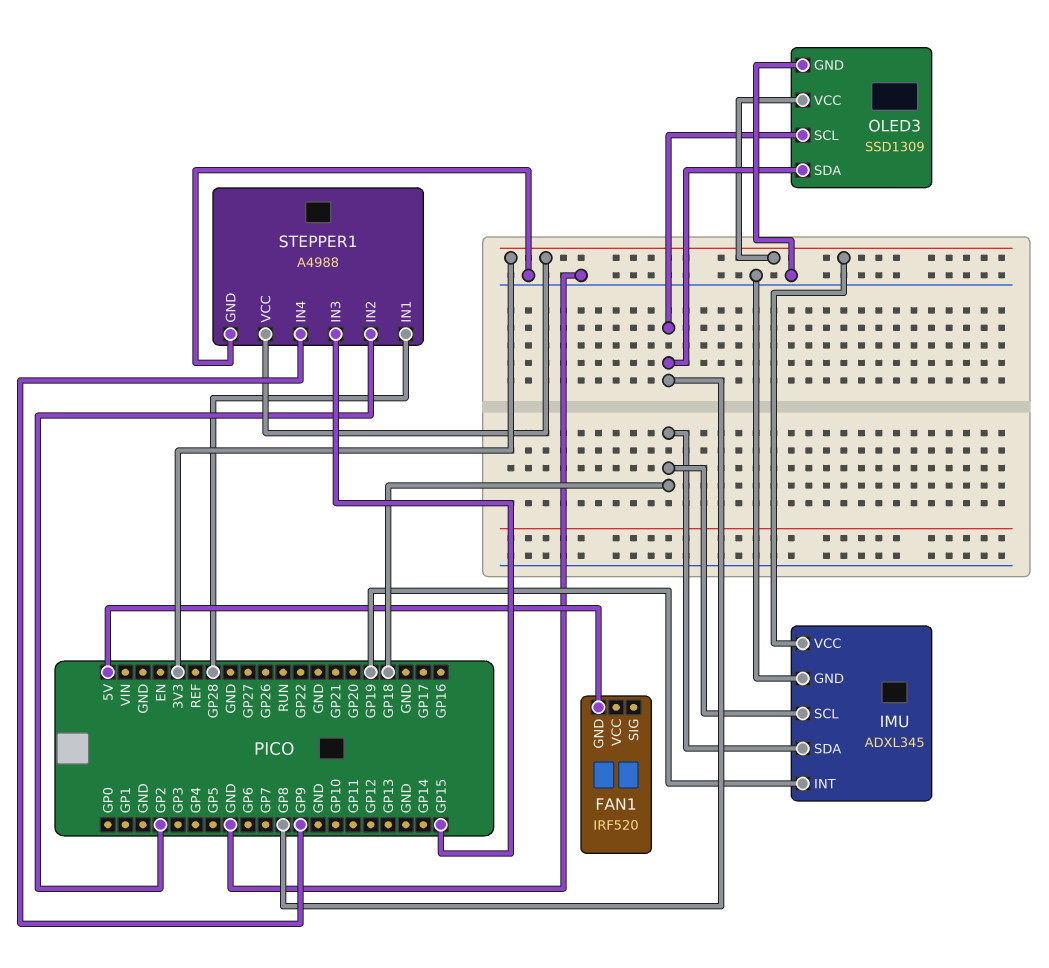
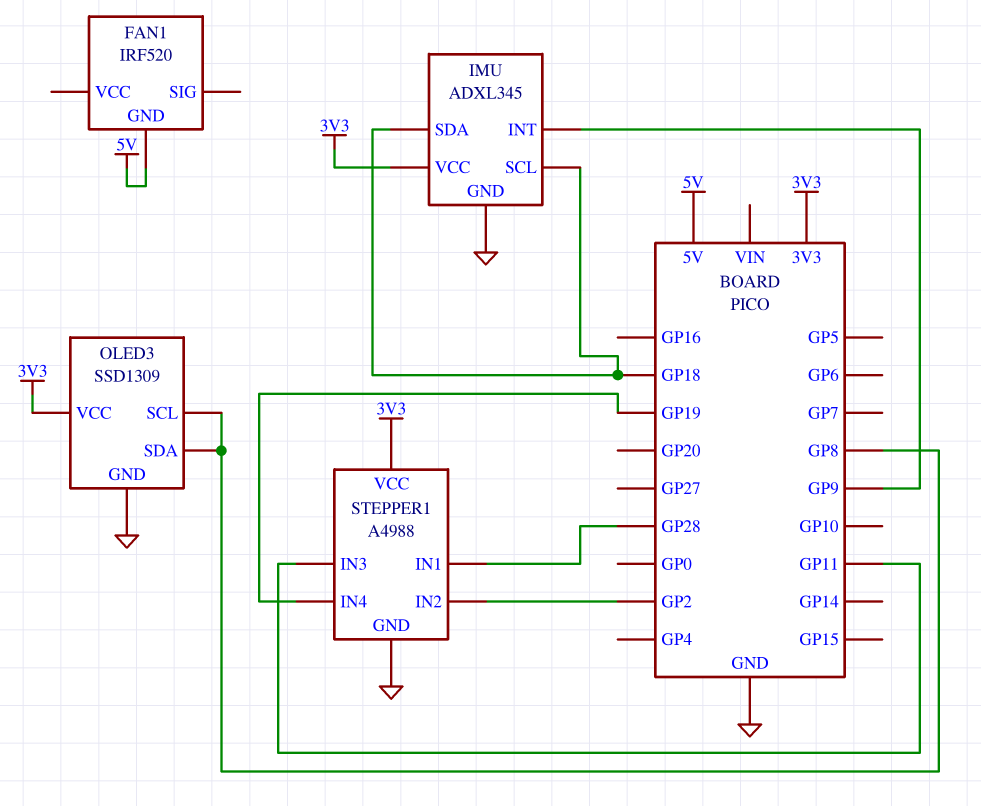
IMU pin INT: GP19 -> GP9
STEPPER1 pin IN3: GP15 -> GP11
STEPPER1 pin IN4: GP9 -> GP19

